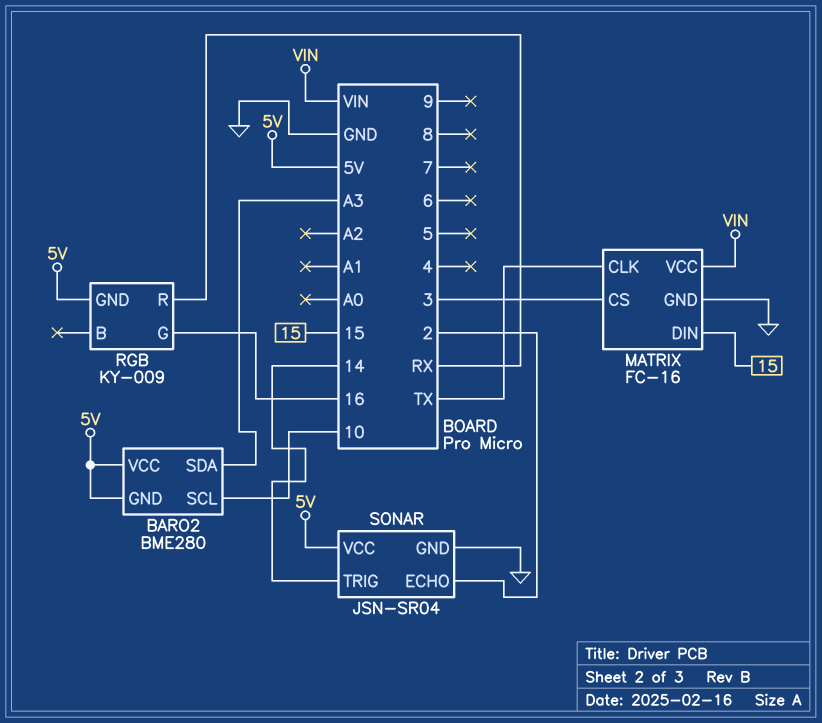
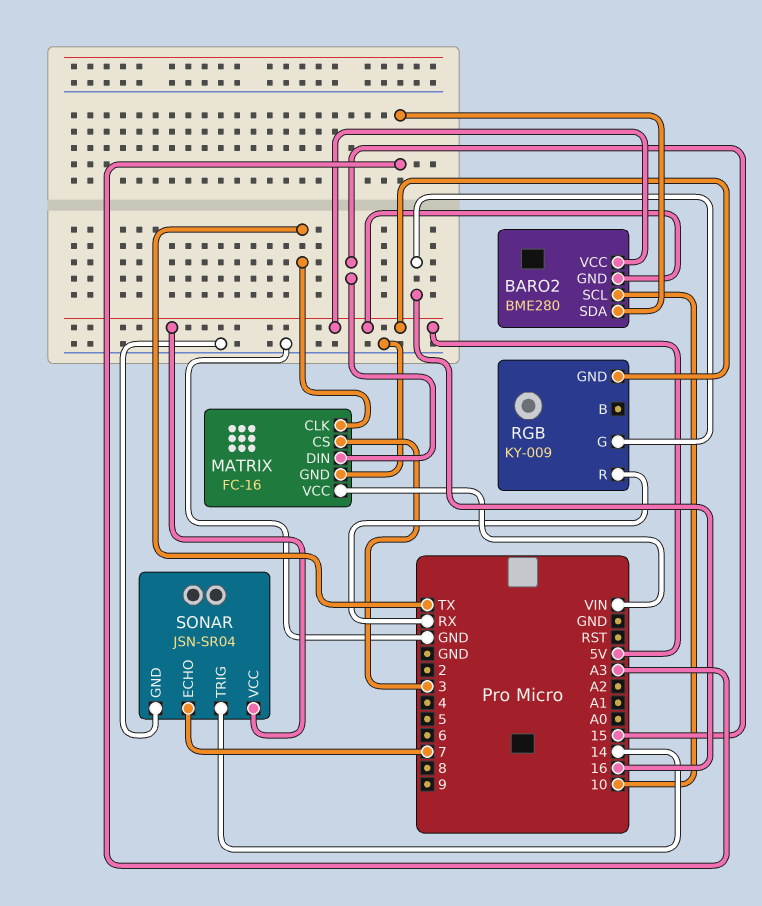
SONAR pin ECHO: 2 -> 7

